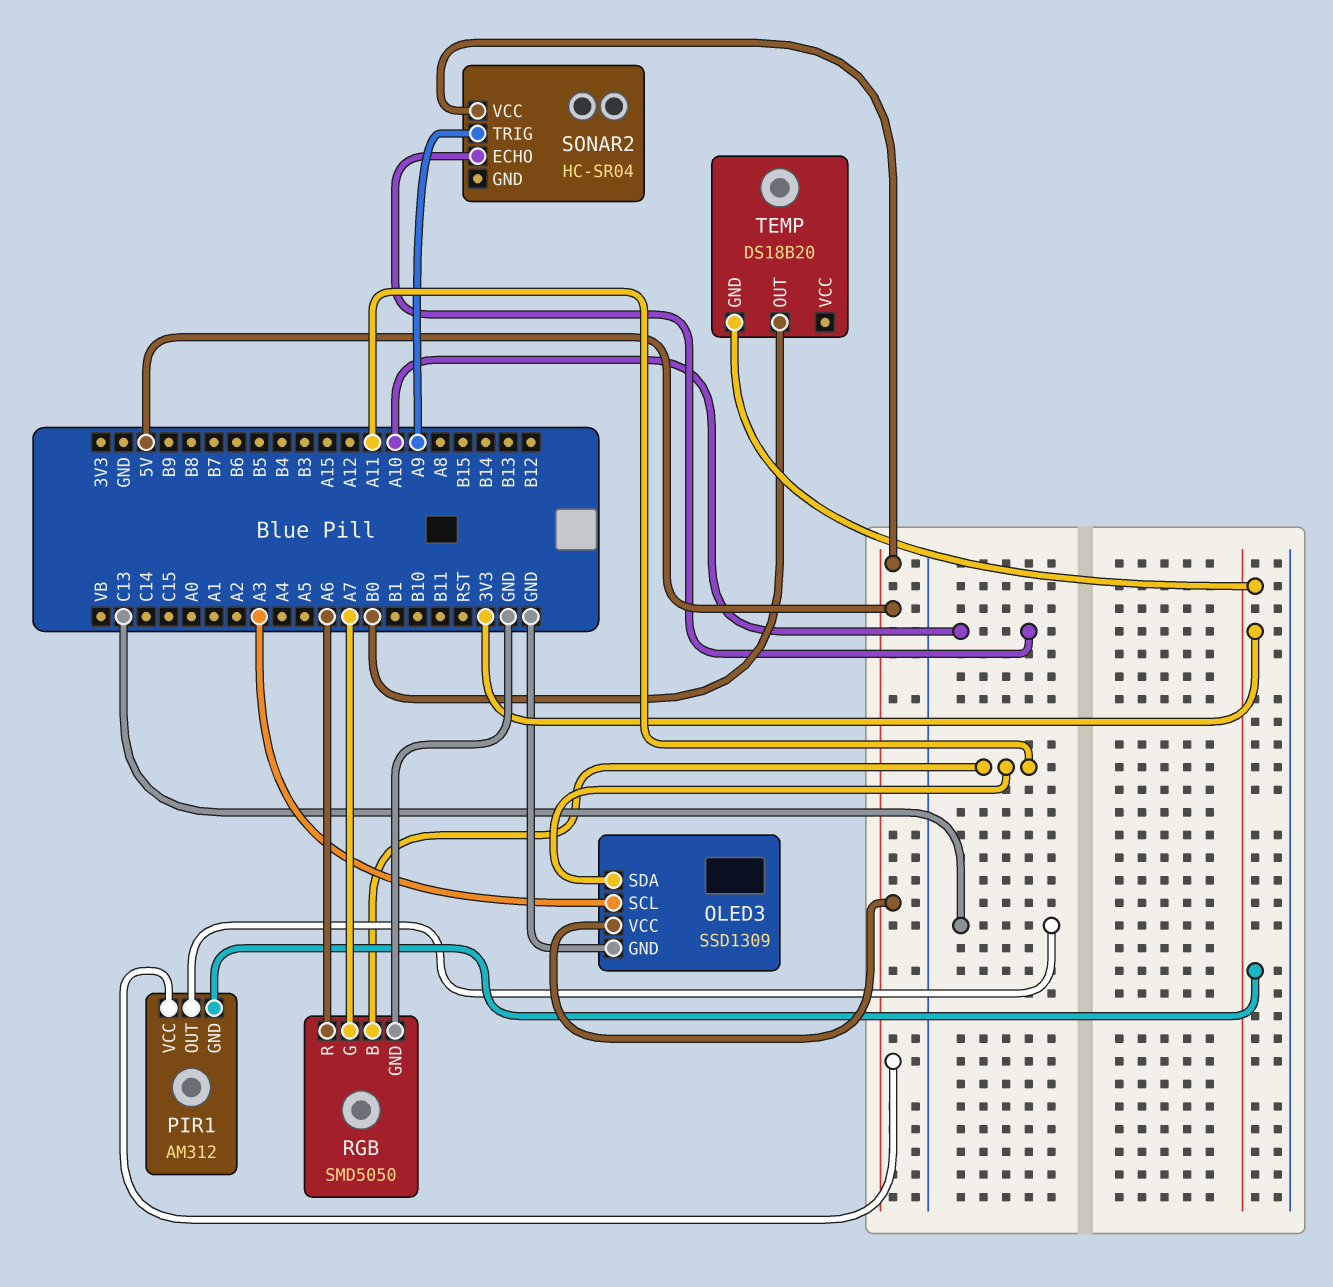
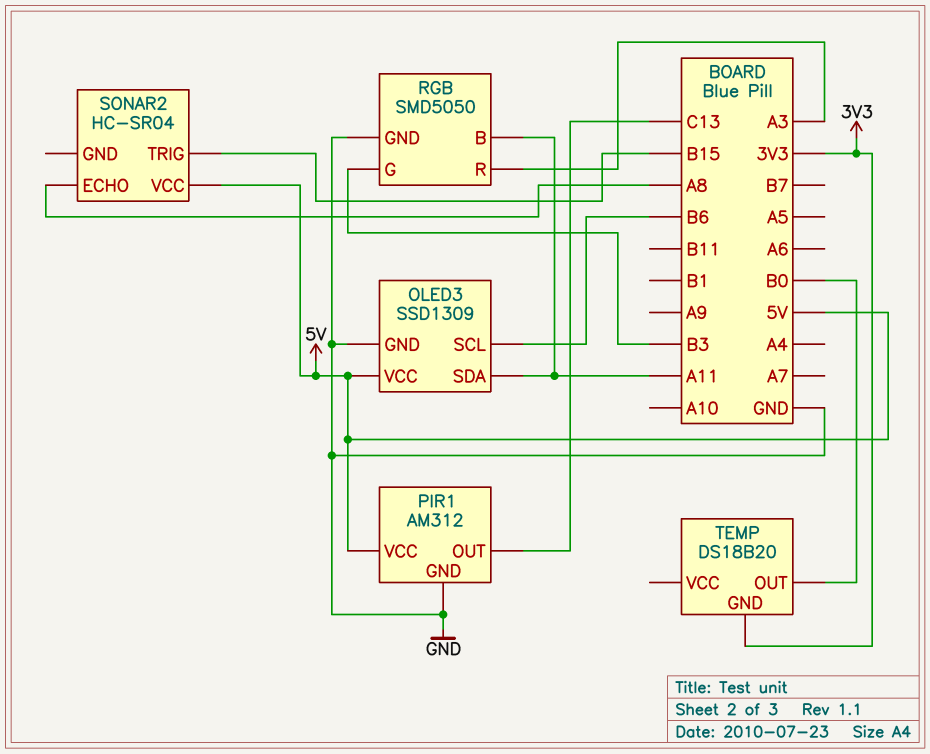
OLED3 pin SCL: A3 -> B6
PIR1 pin GND: 3V3 -> GND
RGB pin G: A7 -> B3
RGB pin R: A6 -> A3
SONAR2 pin ECHO: A10 -> A8
SONAR2 pin TRIG: A9 -> B15

